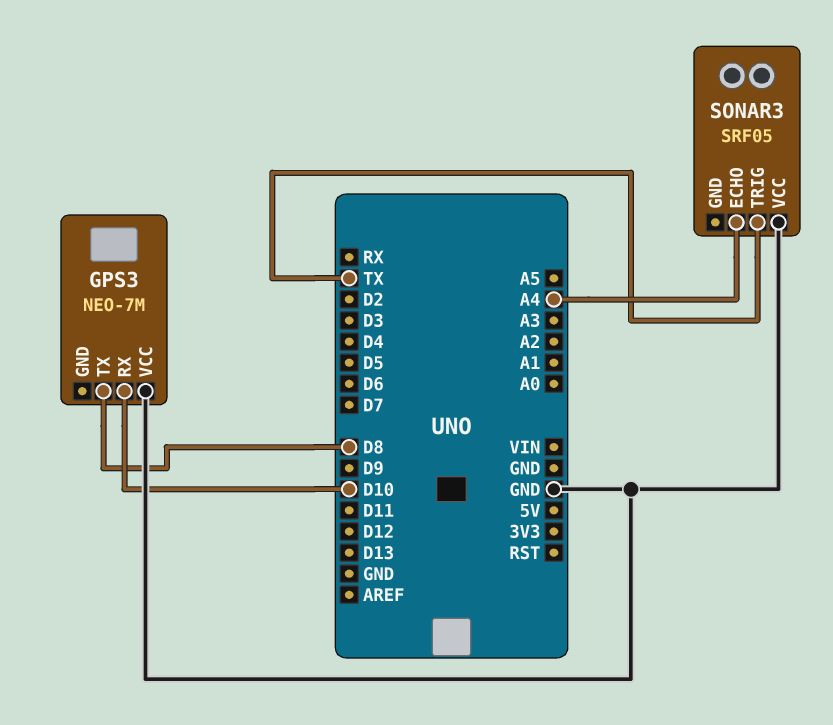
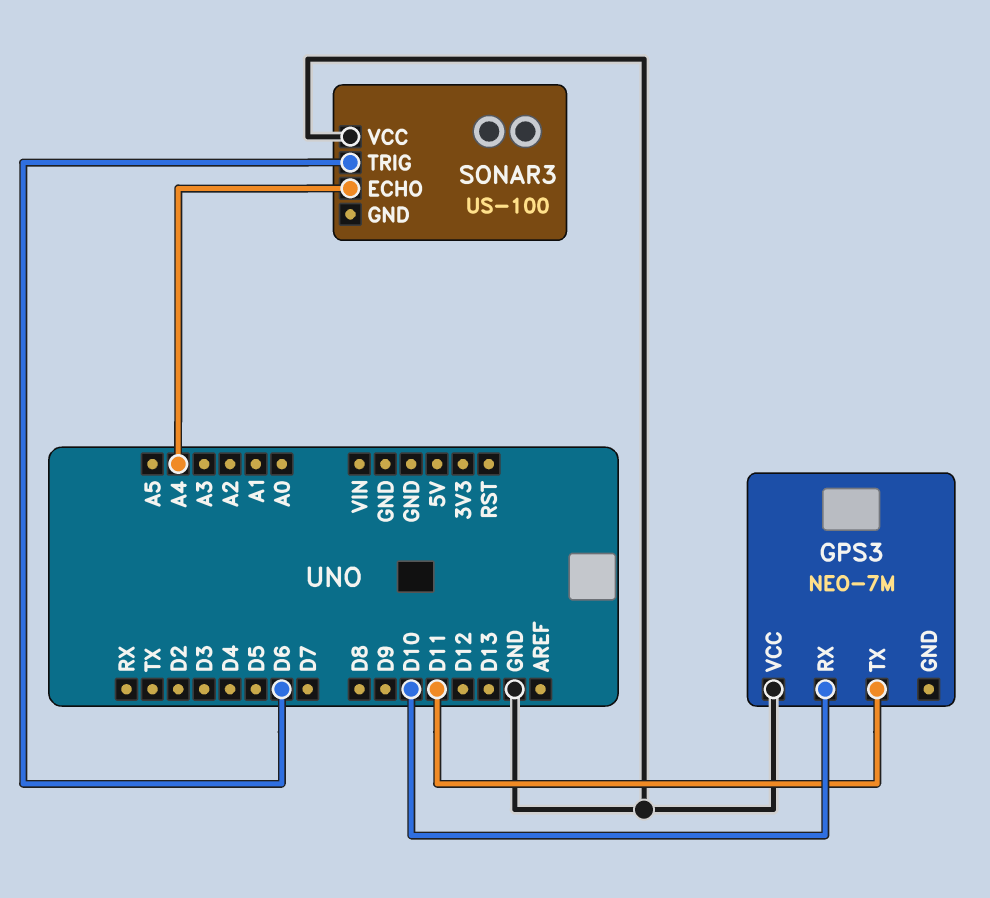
GPS3 pin TX: D8 -> D11
SONAR3: SRF05 -> US-100
SONAR3 pin TRIG: TX -> D6

